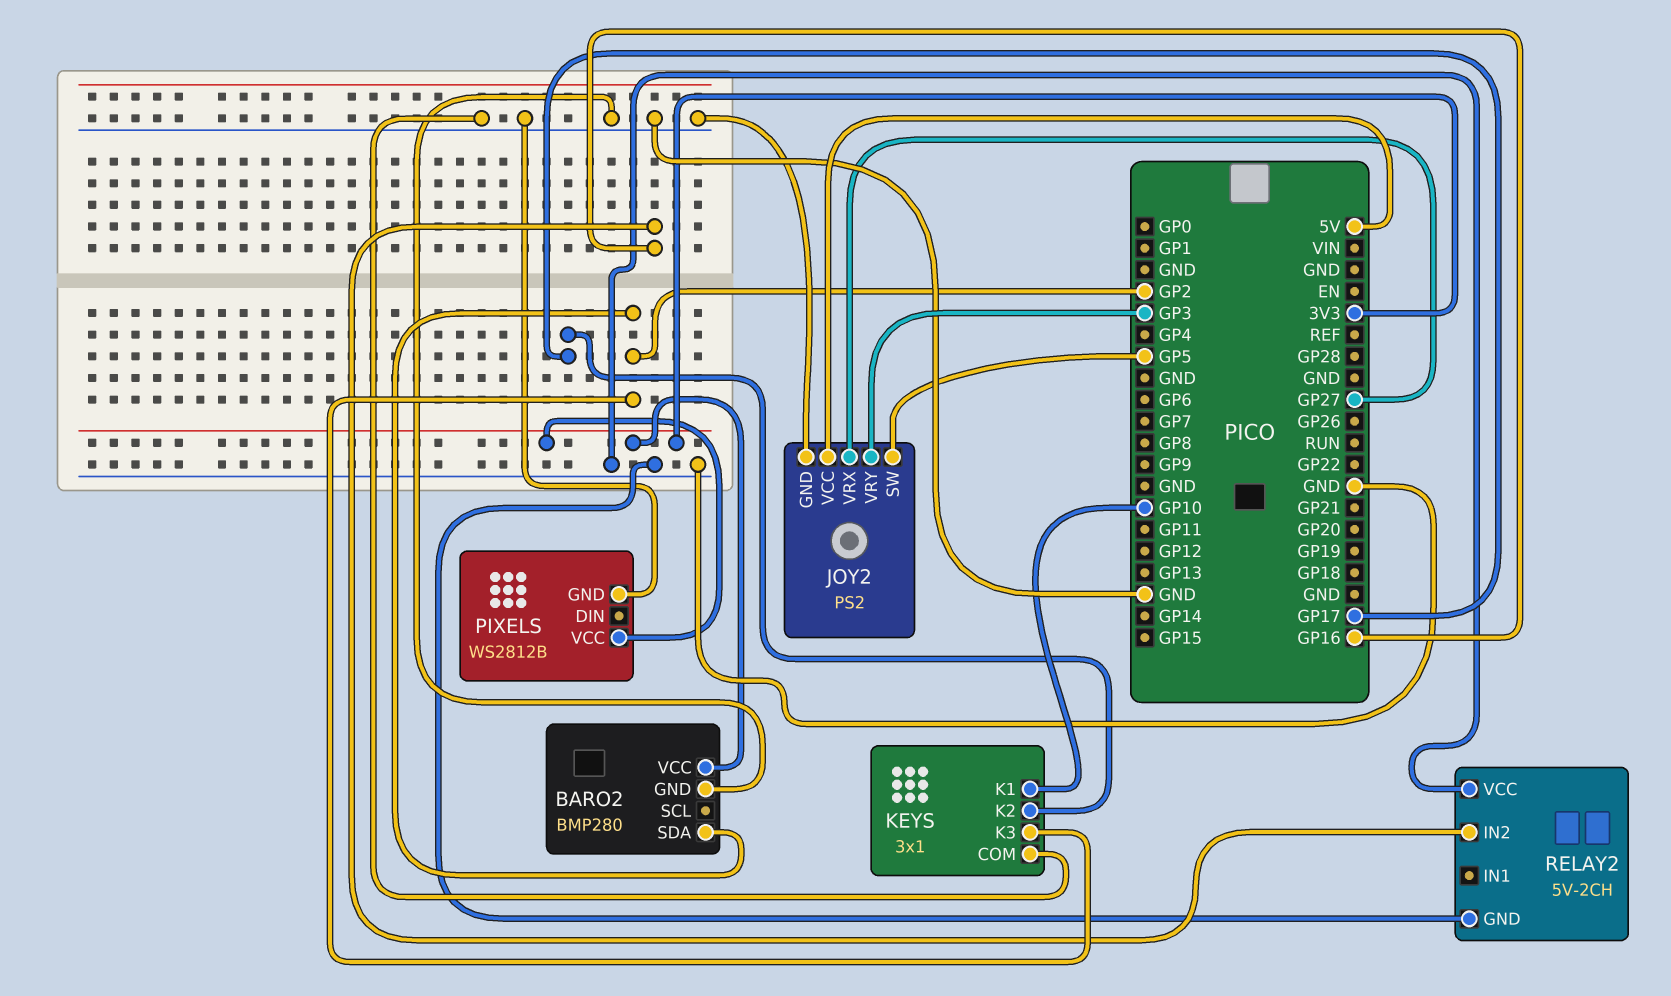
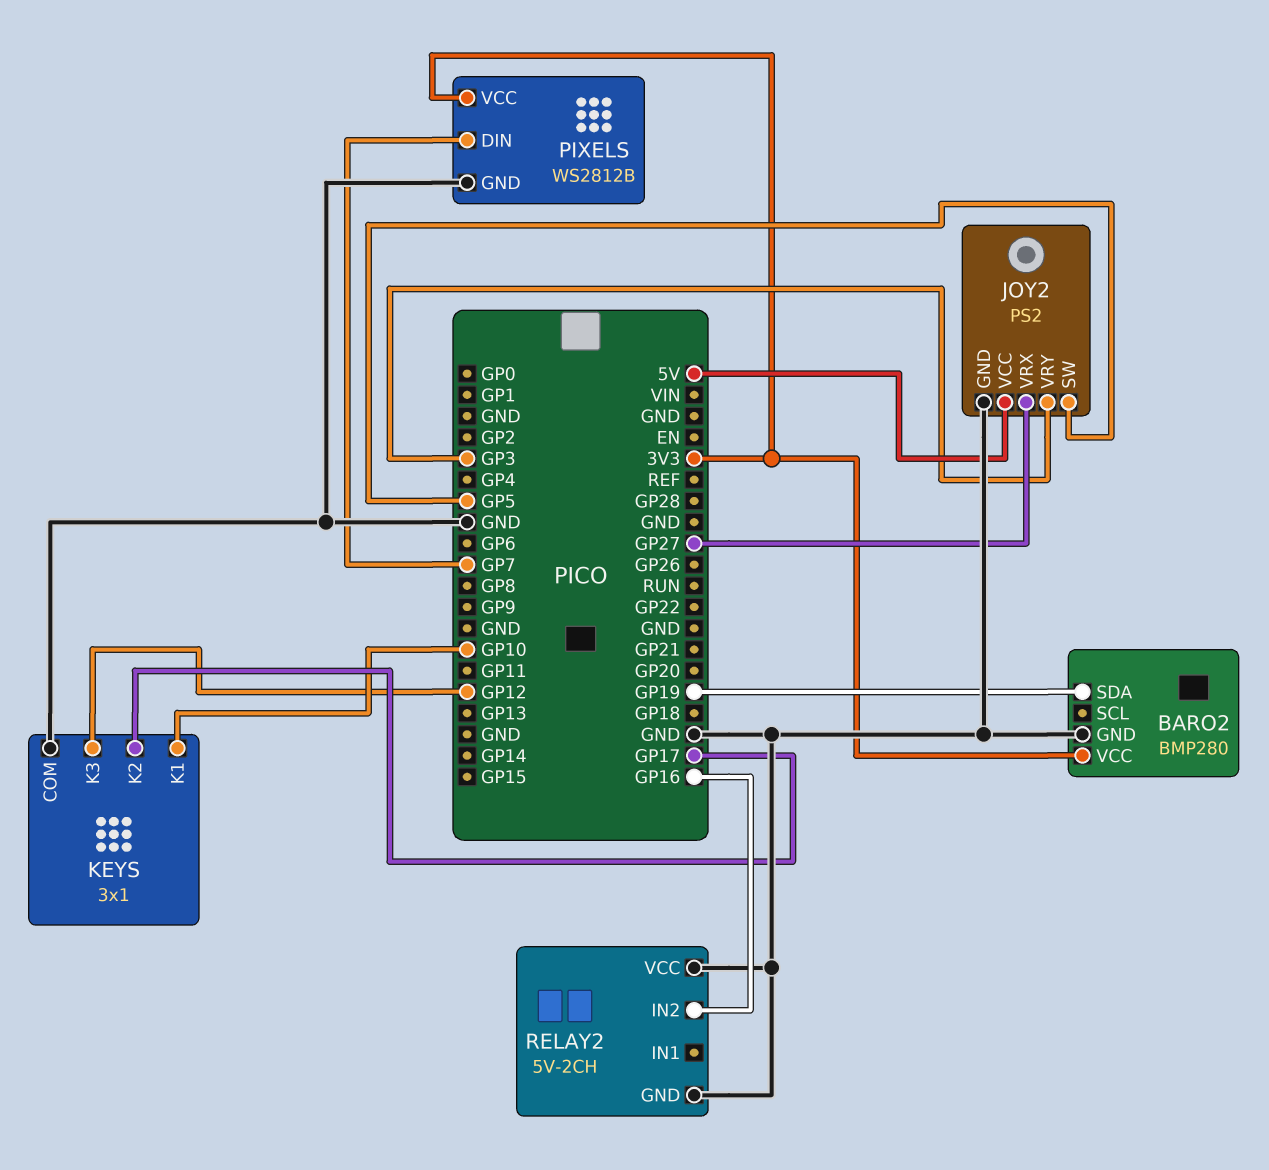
BARO2 pin SDA: GP2 -> GP19
KEYS pin K3: GP2 -> GP12
PIXELS pin DIN: none -> GP7

